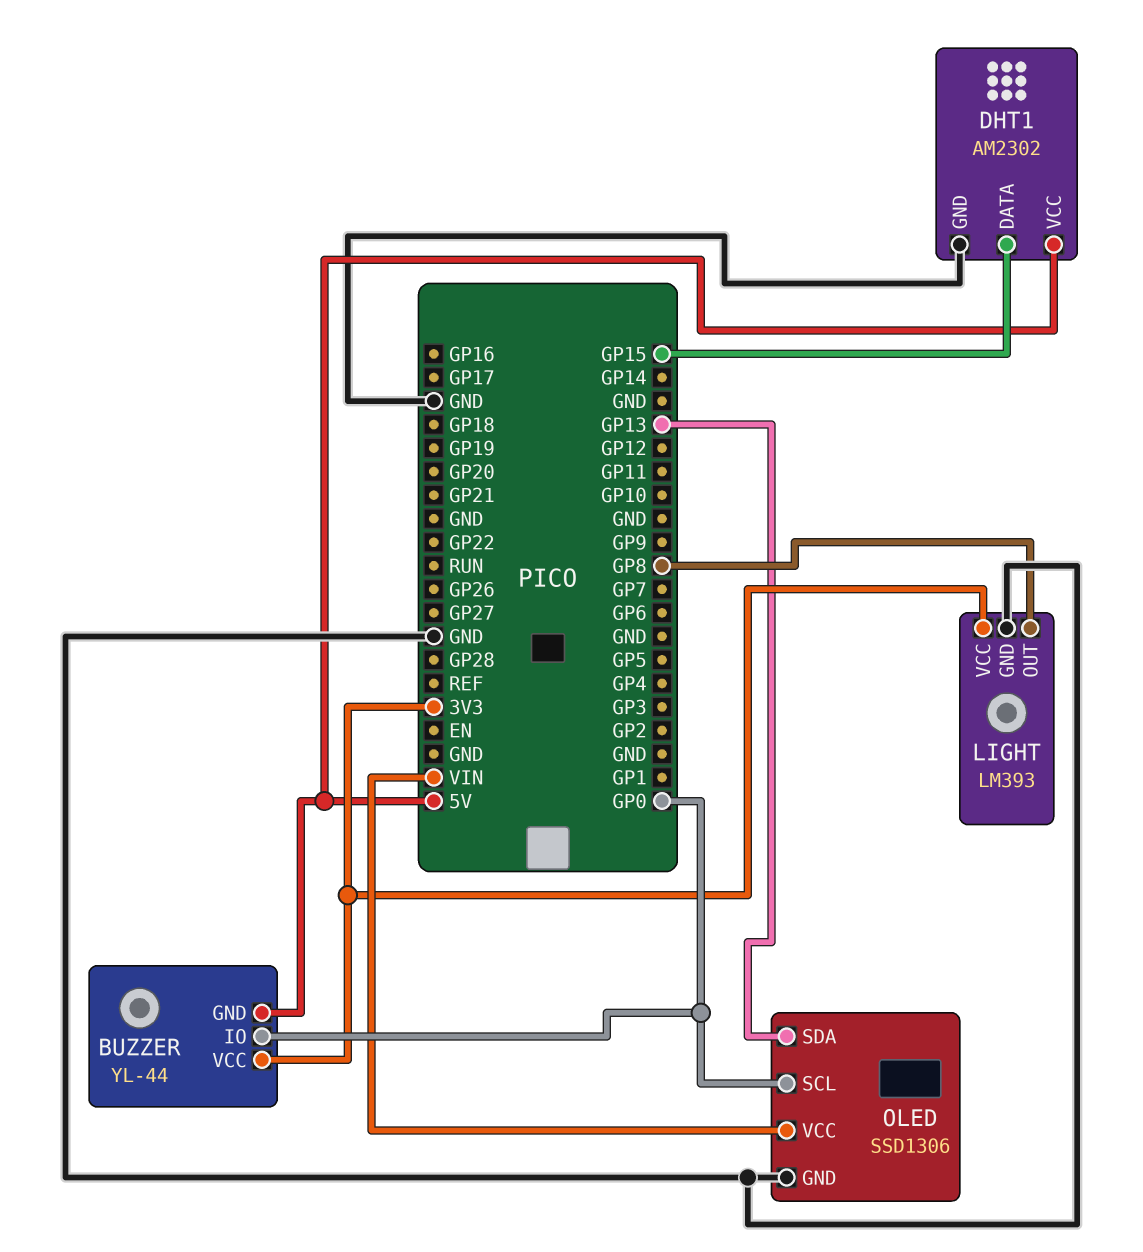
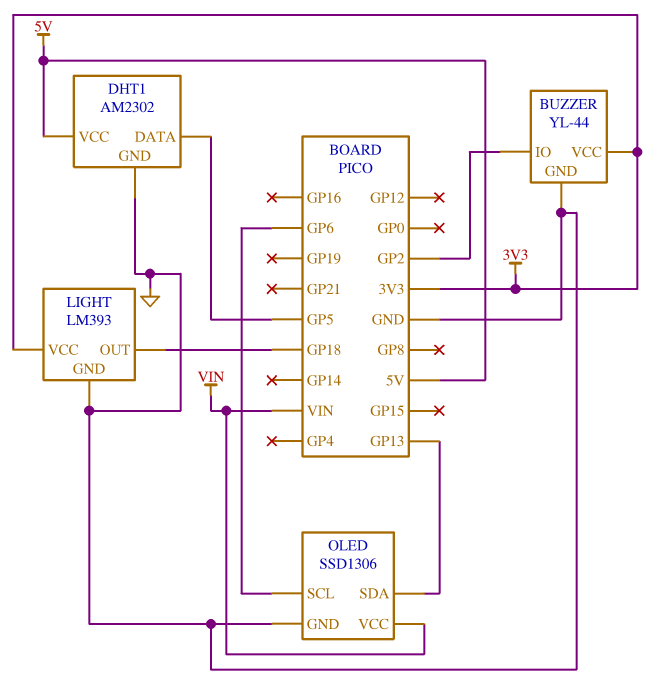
BUZZER pin GND: 5V -> GND
BUZZER pin IO: GP0 -> GP2
DHT1 pin DATA: GP15 -> GP5
LIGHT pin OUT: GP8 -> GP18
OLED pin SCL: GP0 -> GP6

